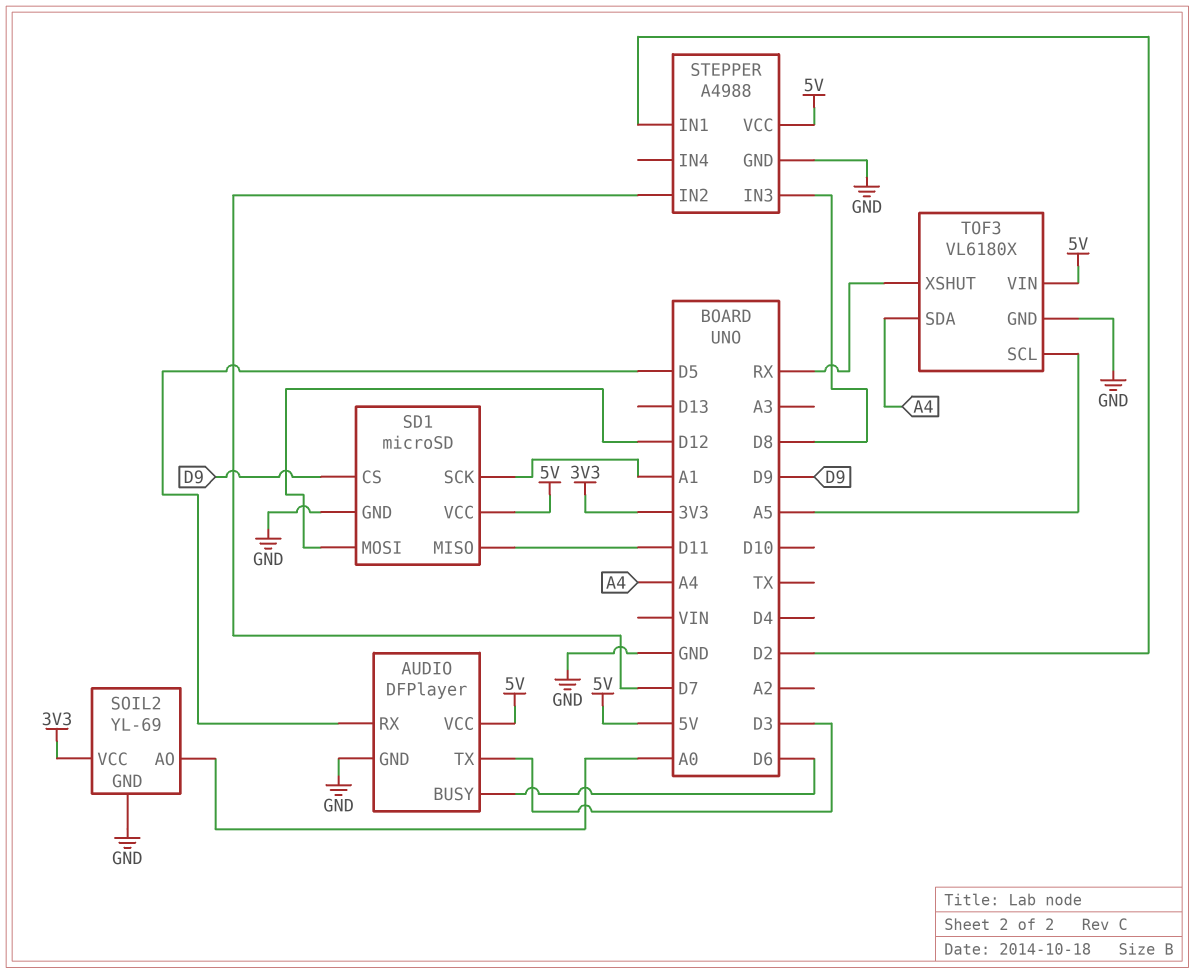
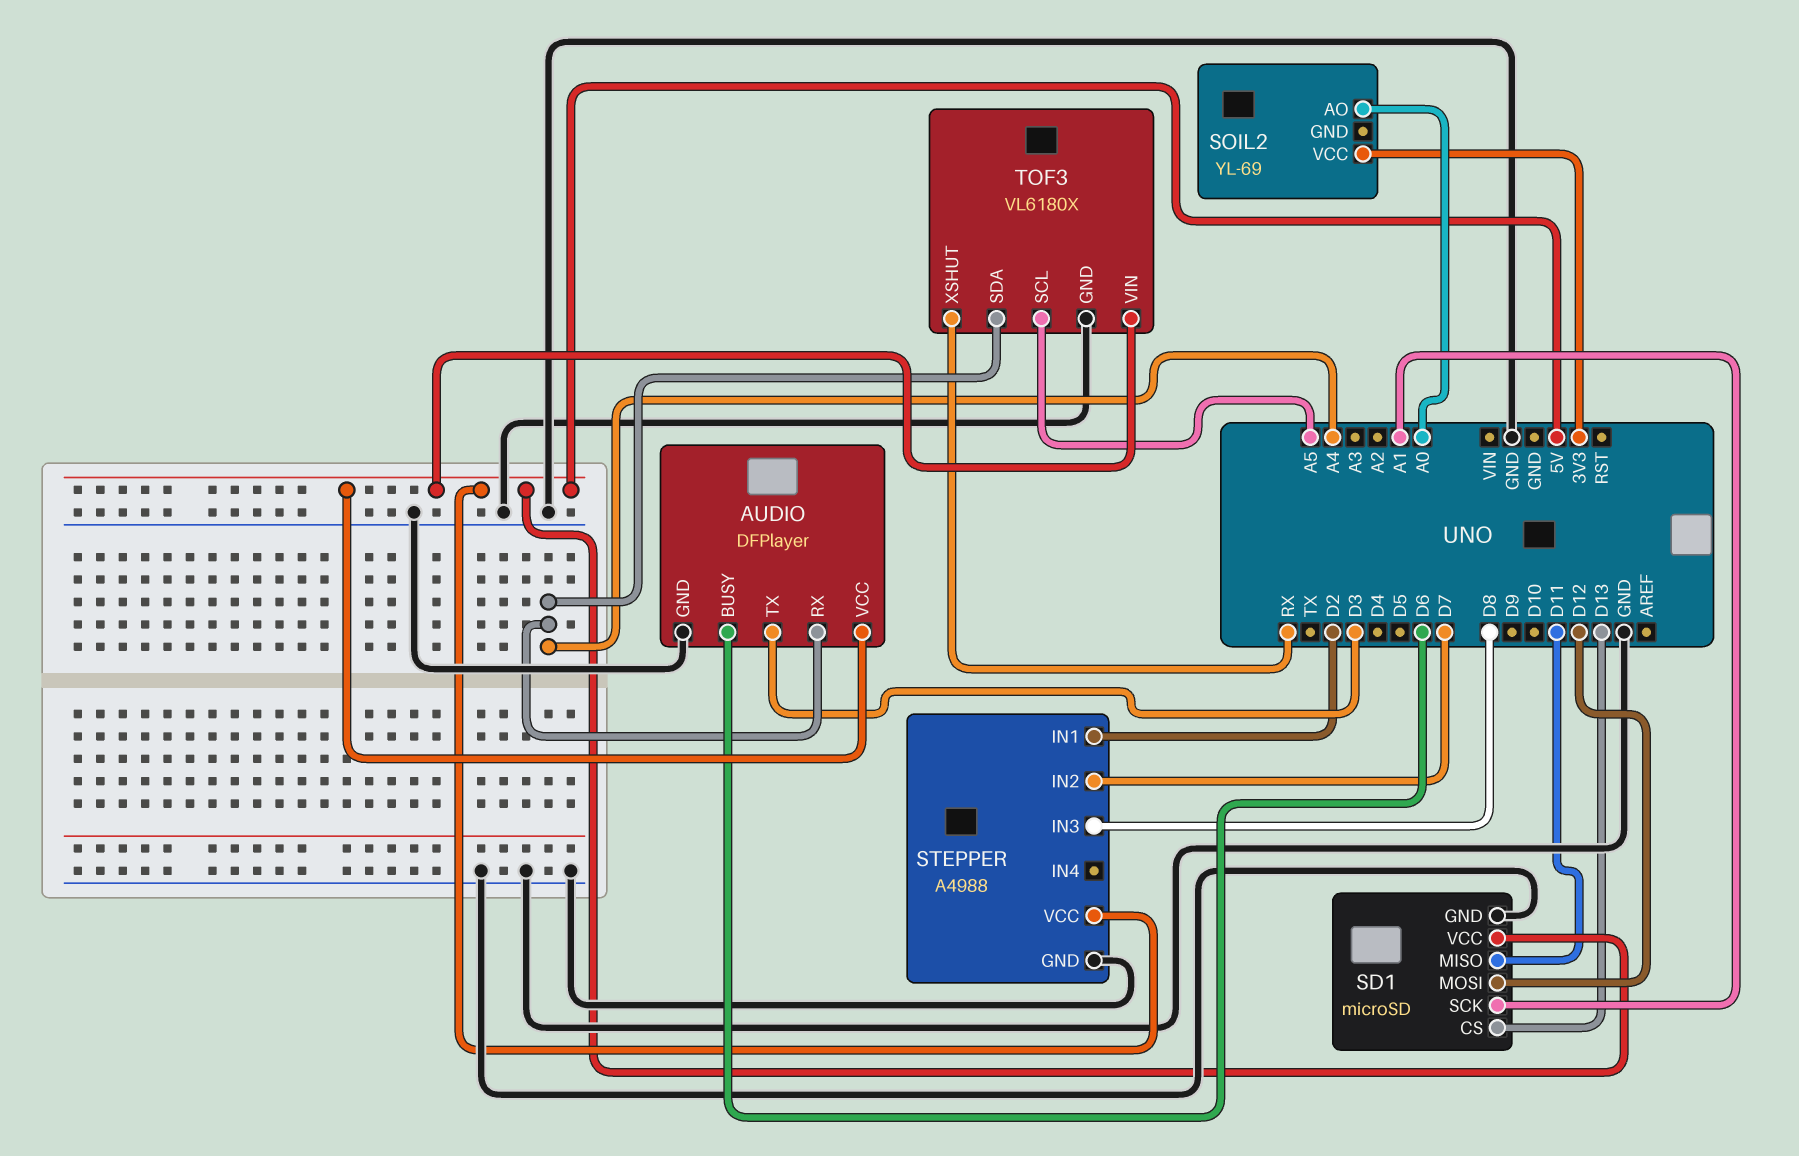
AUDIO pin RX: D5 -> A4
SD1 pin CS: D9 -> D13
SOIL2 pin GND: GND -> none

